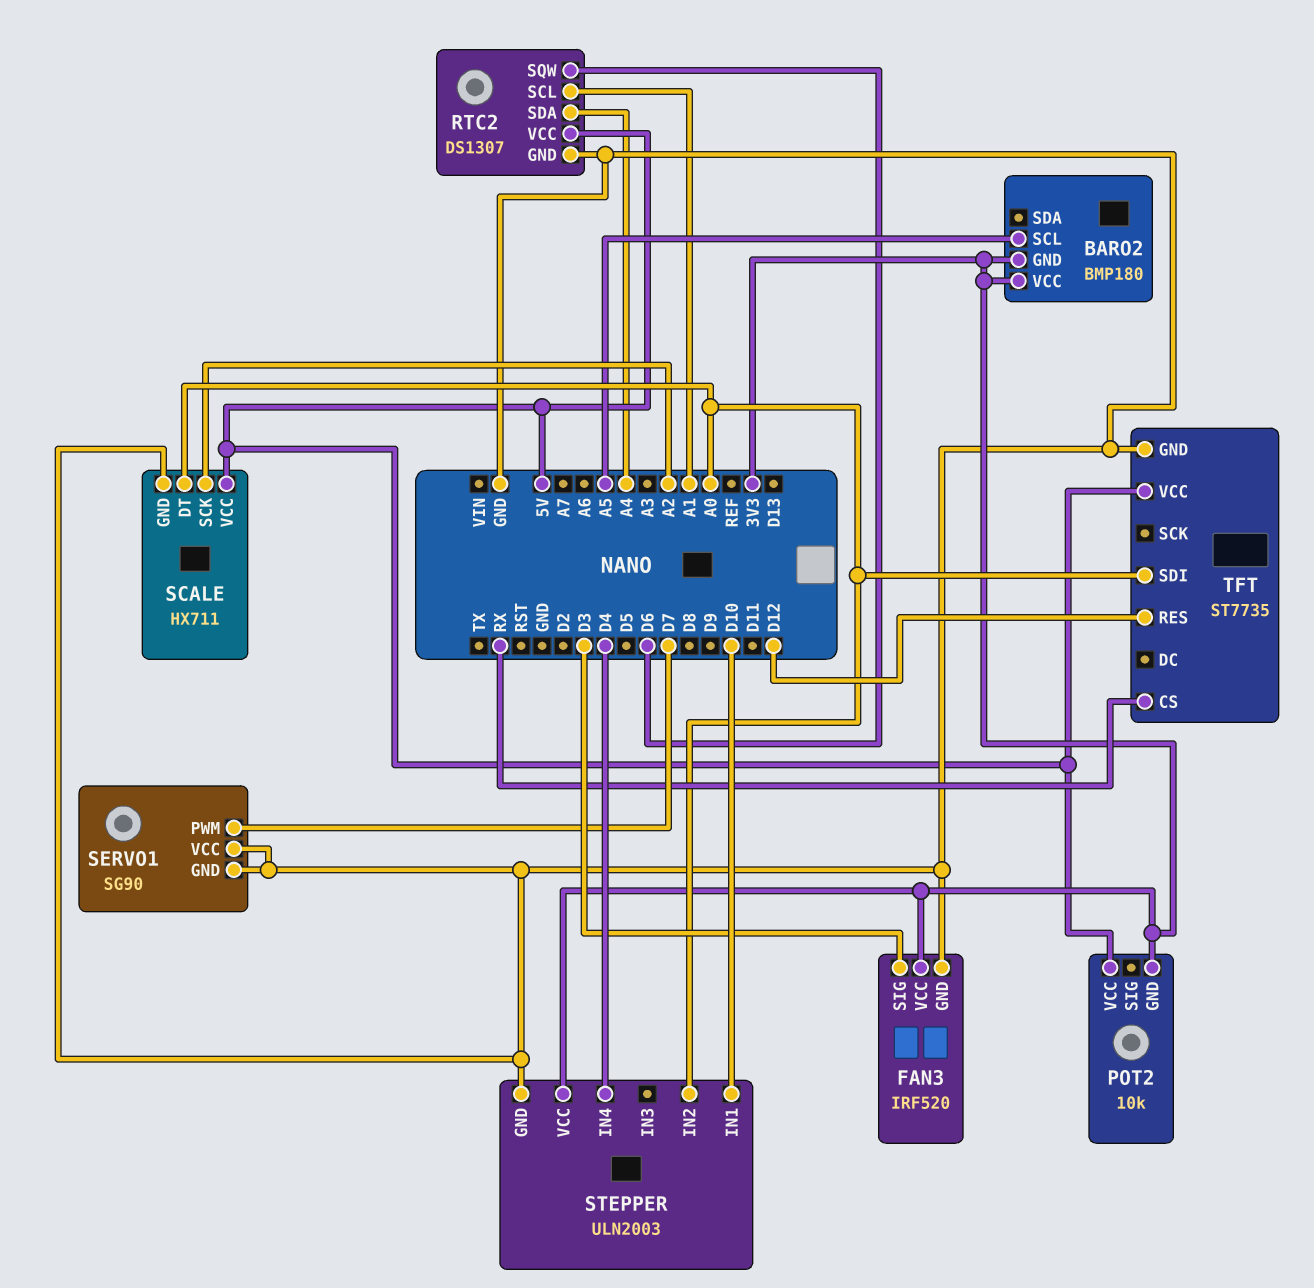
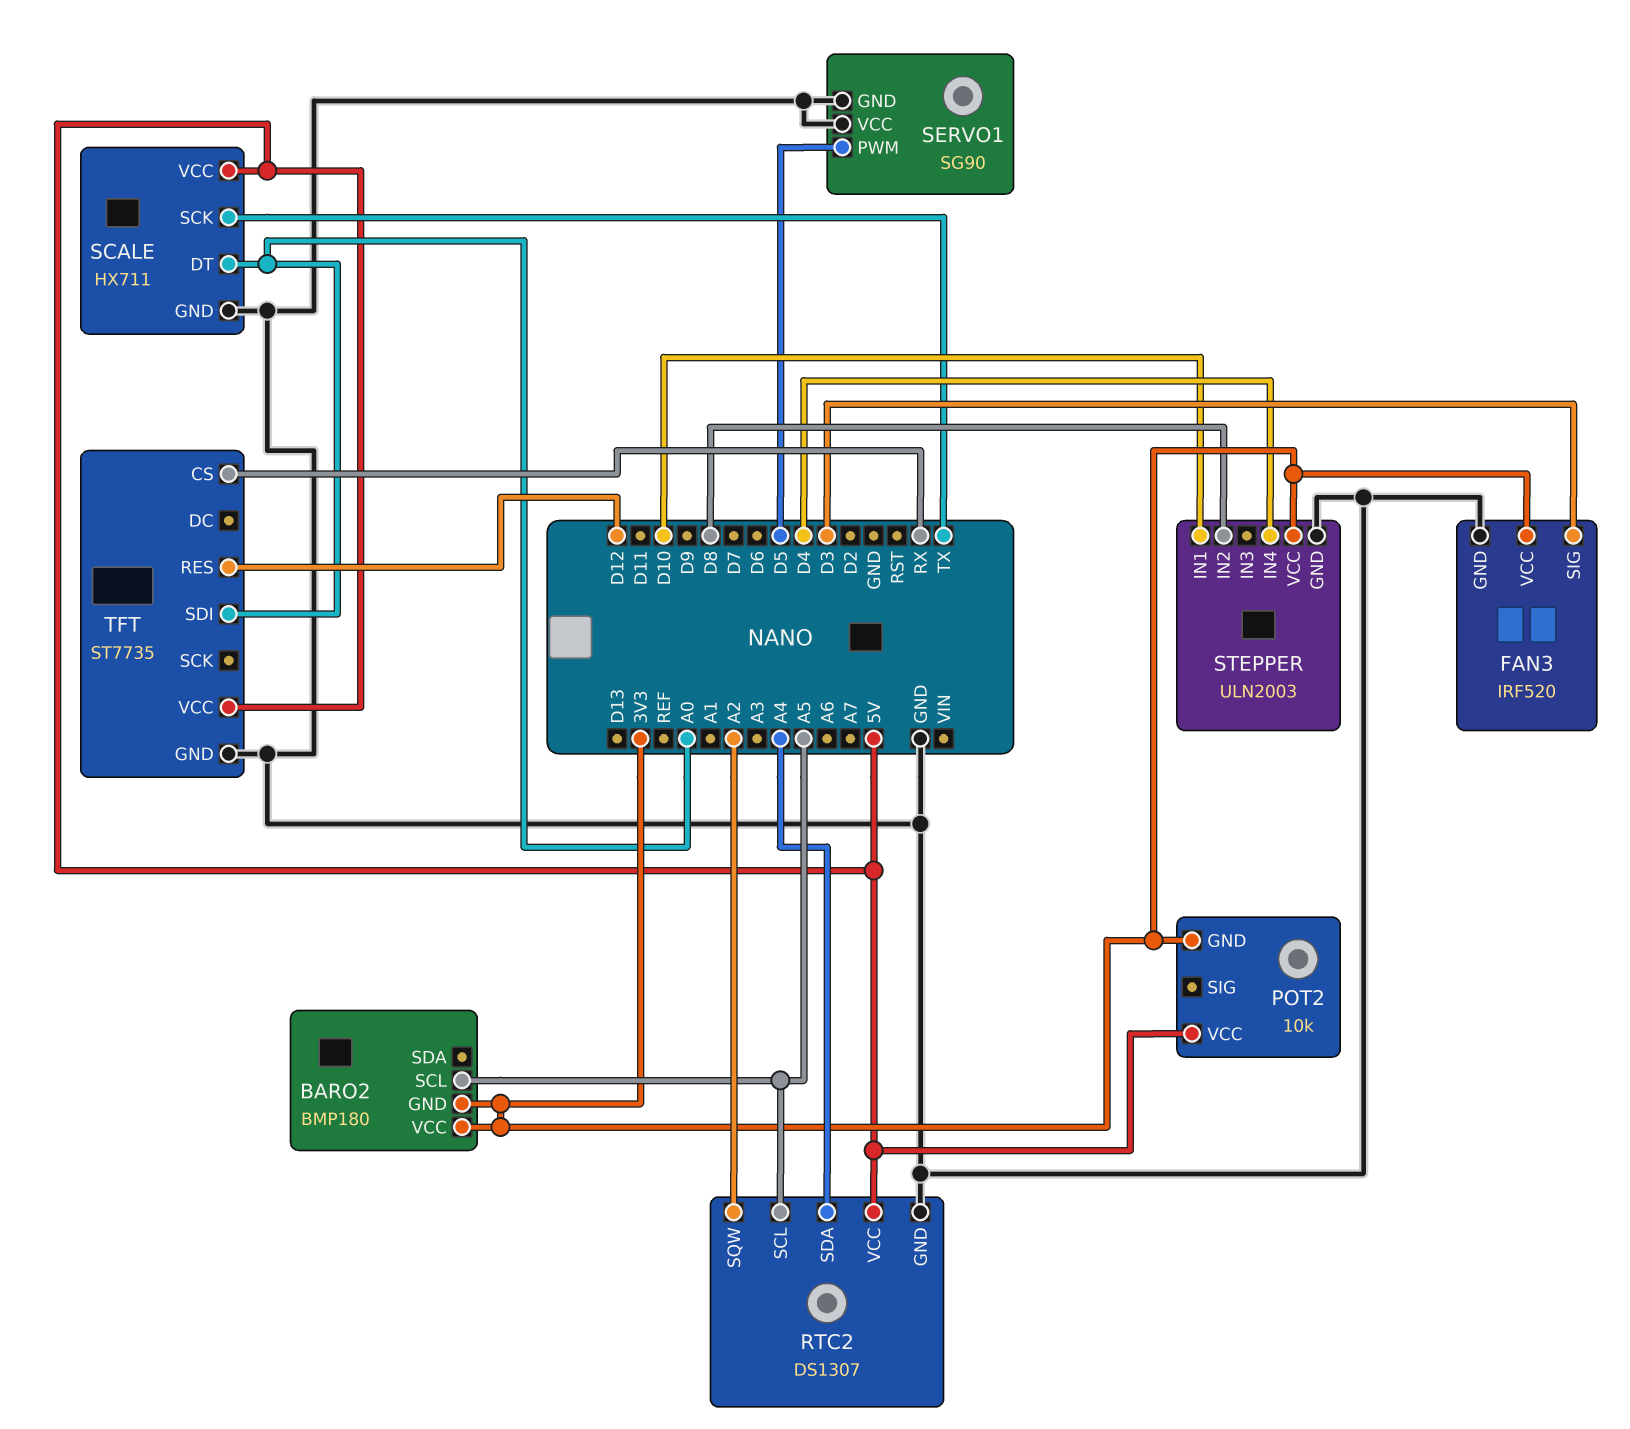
RTC2 pin SCL: A1 -> A5
RTC2 pin SQW: D6 -> A2
SCALE pin SCK: A2 -> TX
SERVO1 pin PWM: D7 -> D5
STEPPER pin IN2: A0 -> D8

